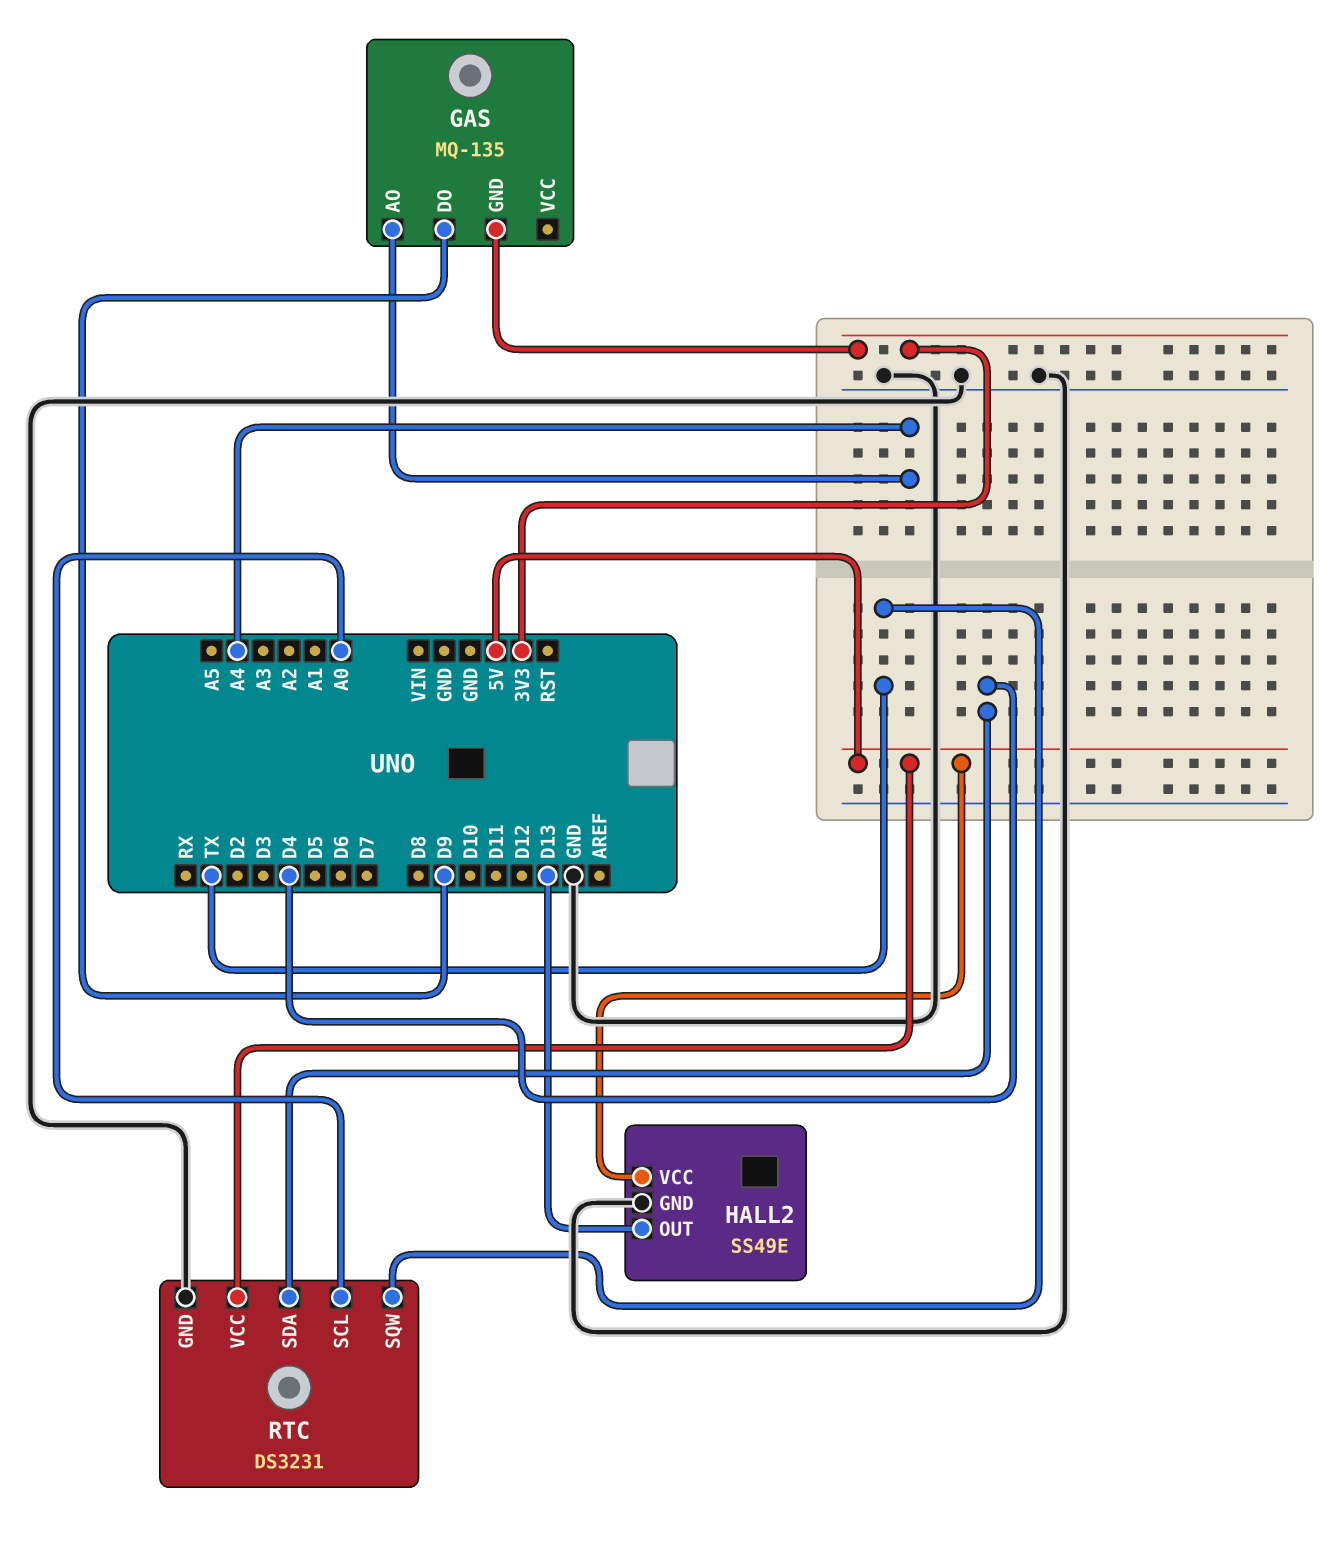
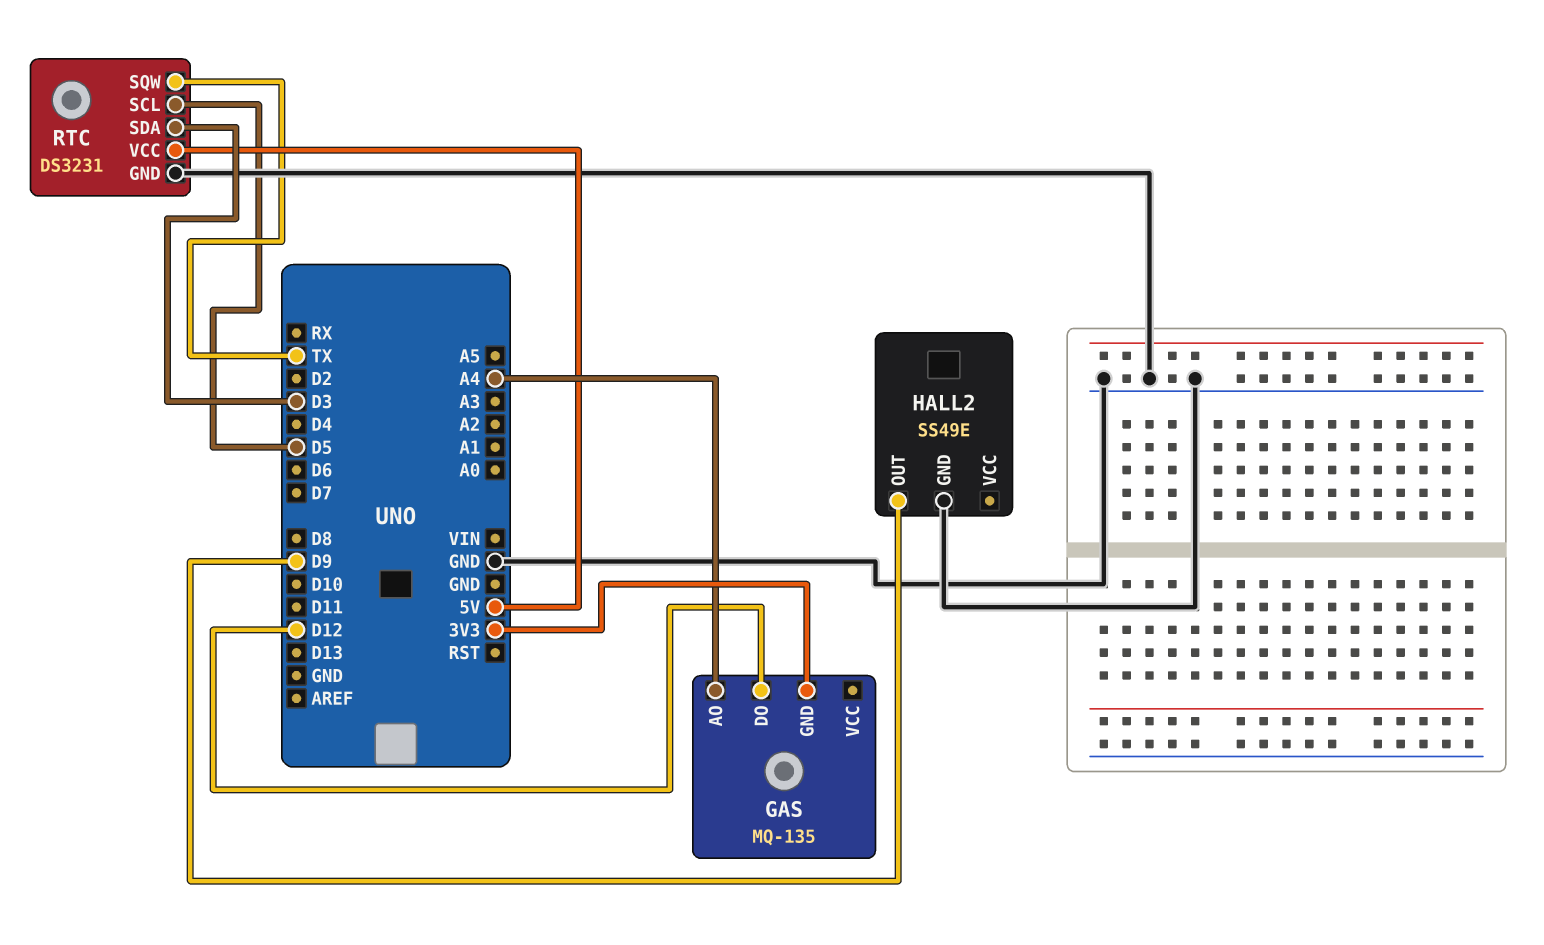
GAS pin DO: D9 -> D12
HALL2 pin OUT: D13 -> D9
HALL2 pin VCC: 5V -> none
RTC pin SCL: A0 -> D5
RTC pin SDA: D4 -> D3

